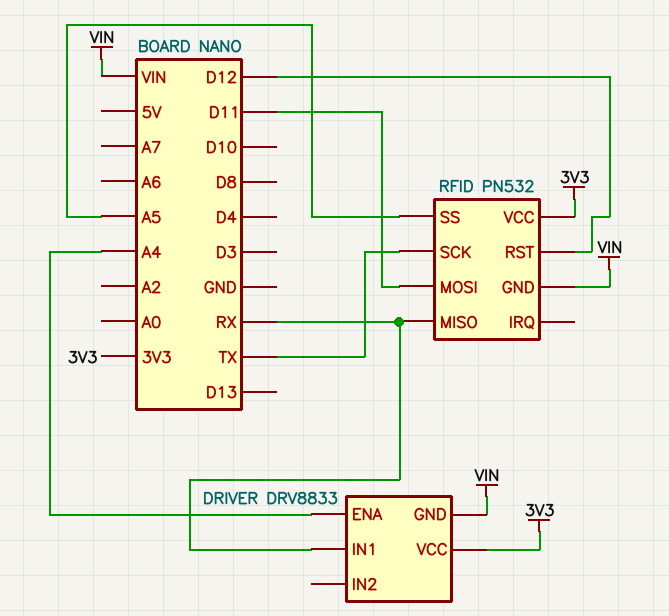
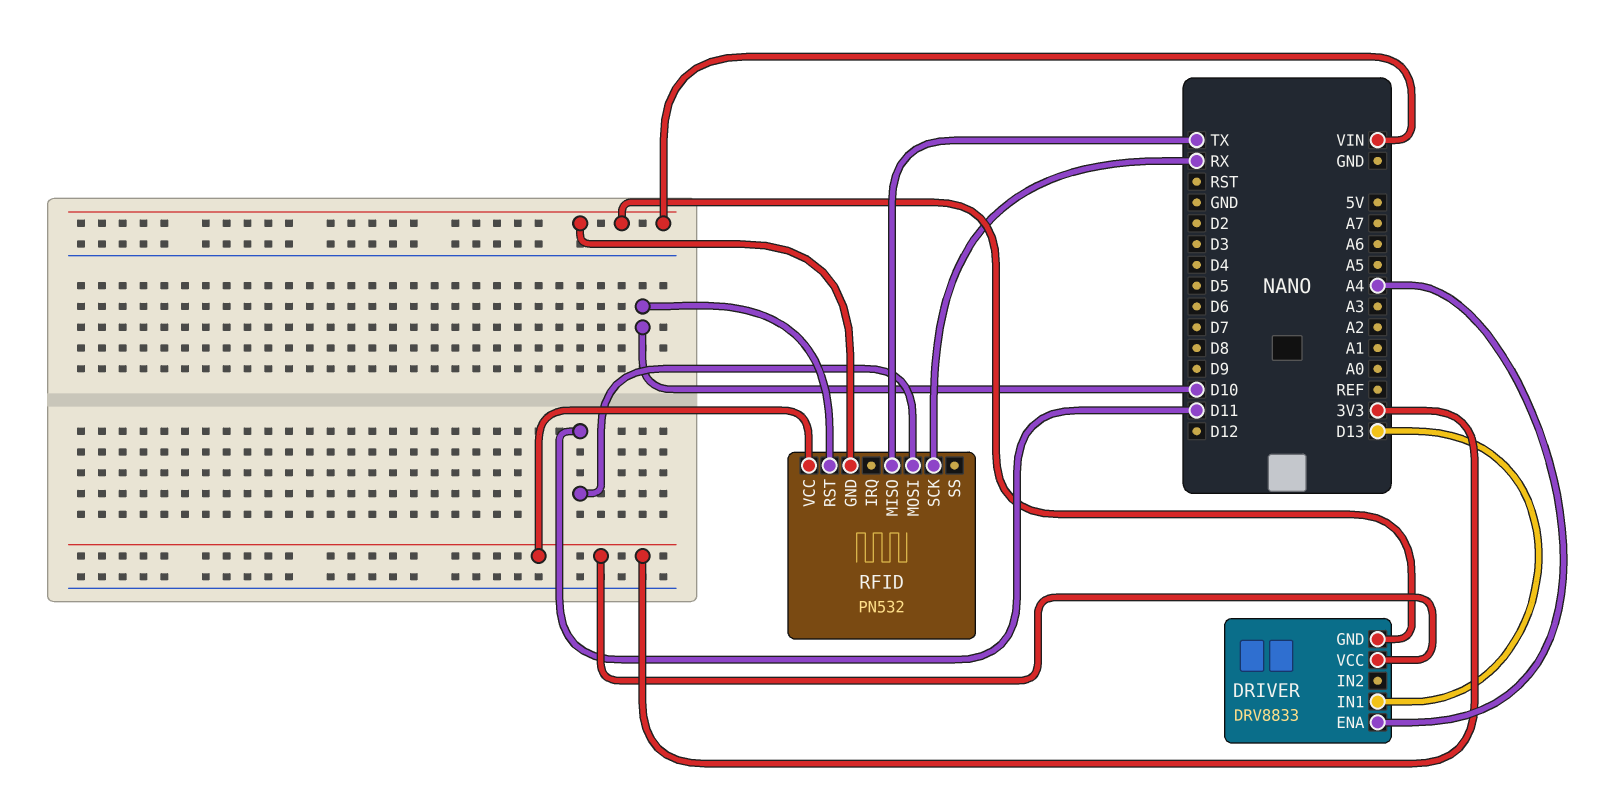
DRIVER pin IN1: RX -> D13
RFID pin MISO: RX -> TX
RFID pin RST: D12 -> D10
RFID pin SCK: TX -> RX
RFID pin SS: A5 -> none

